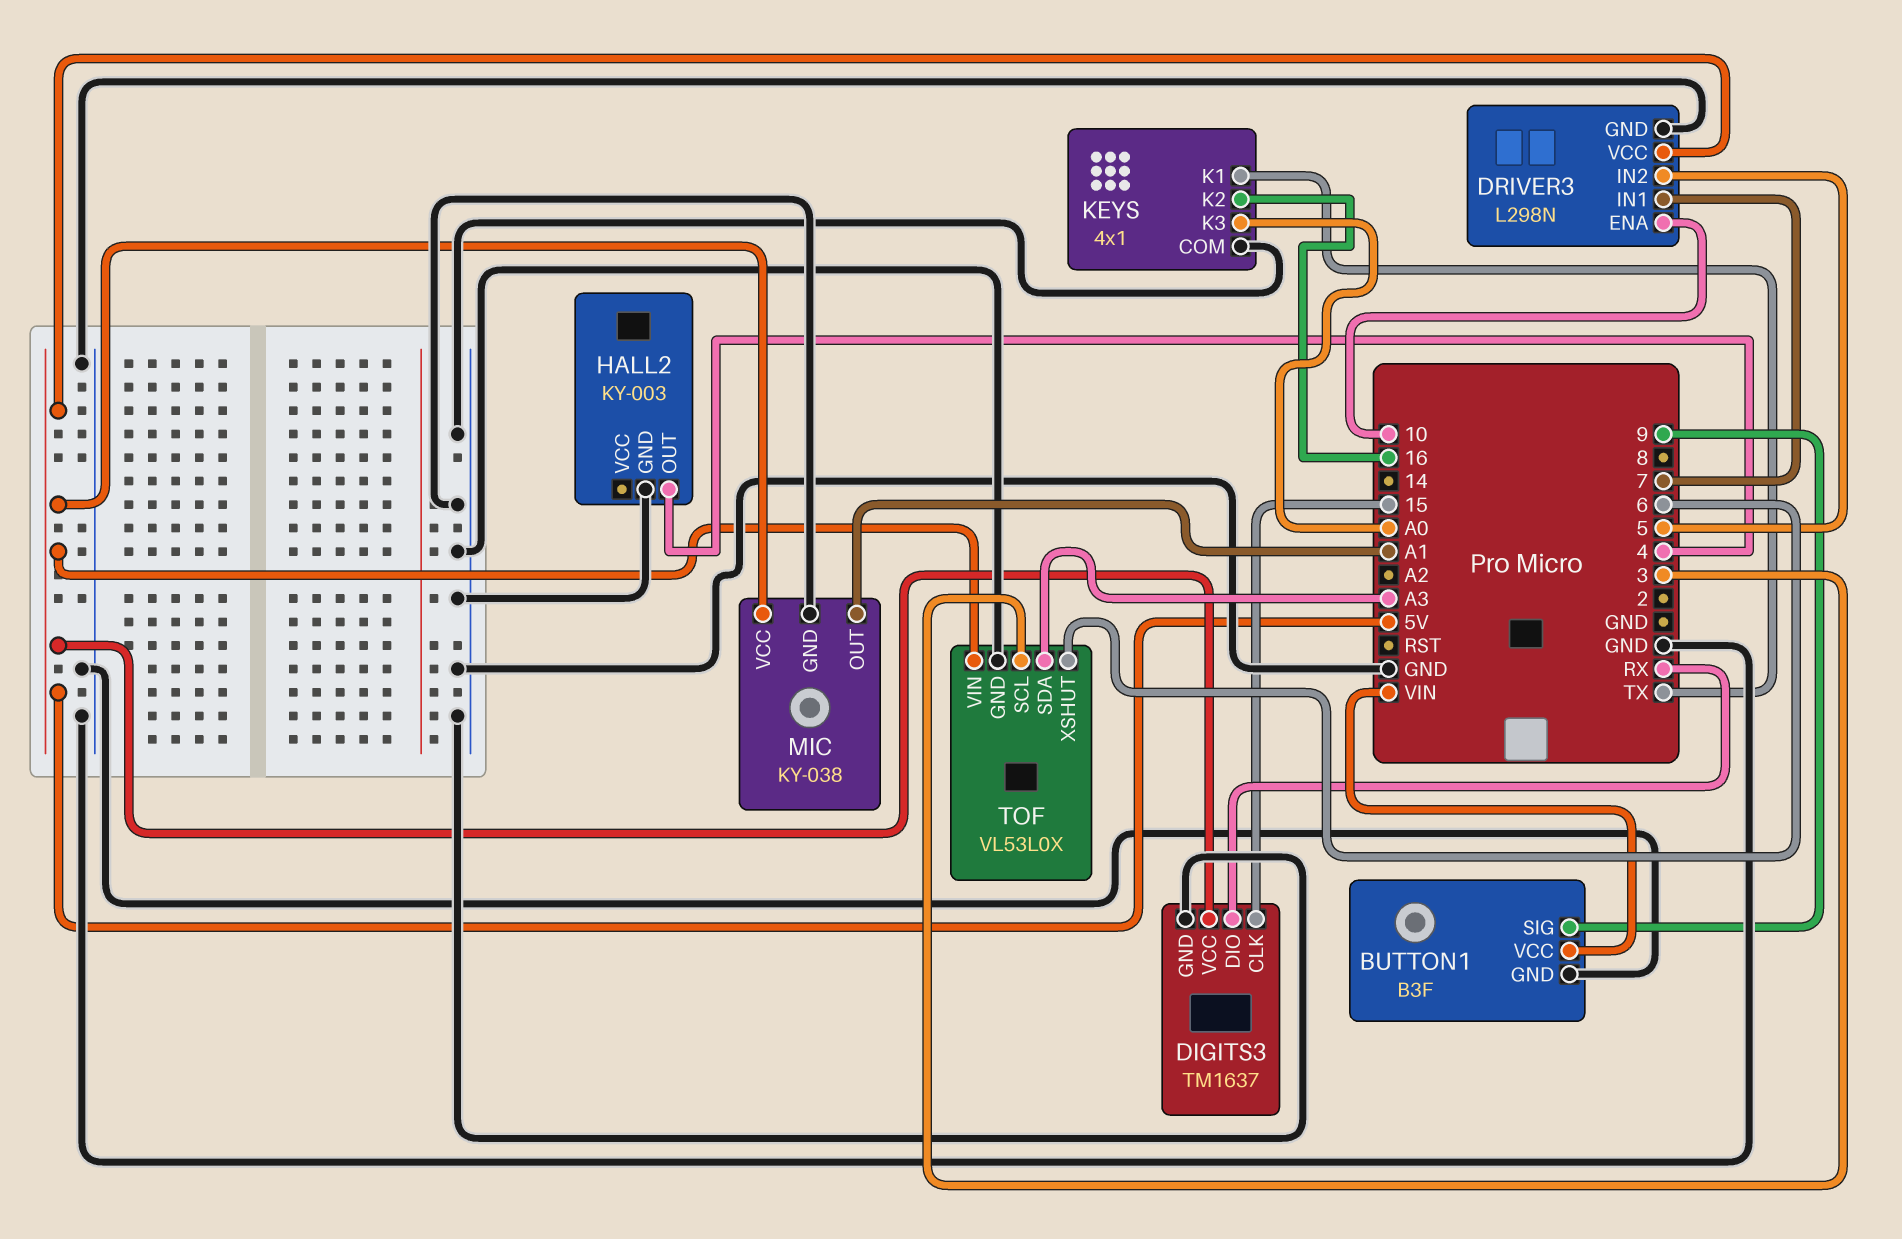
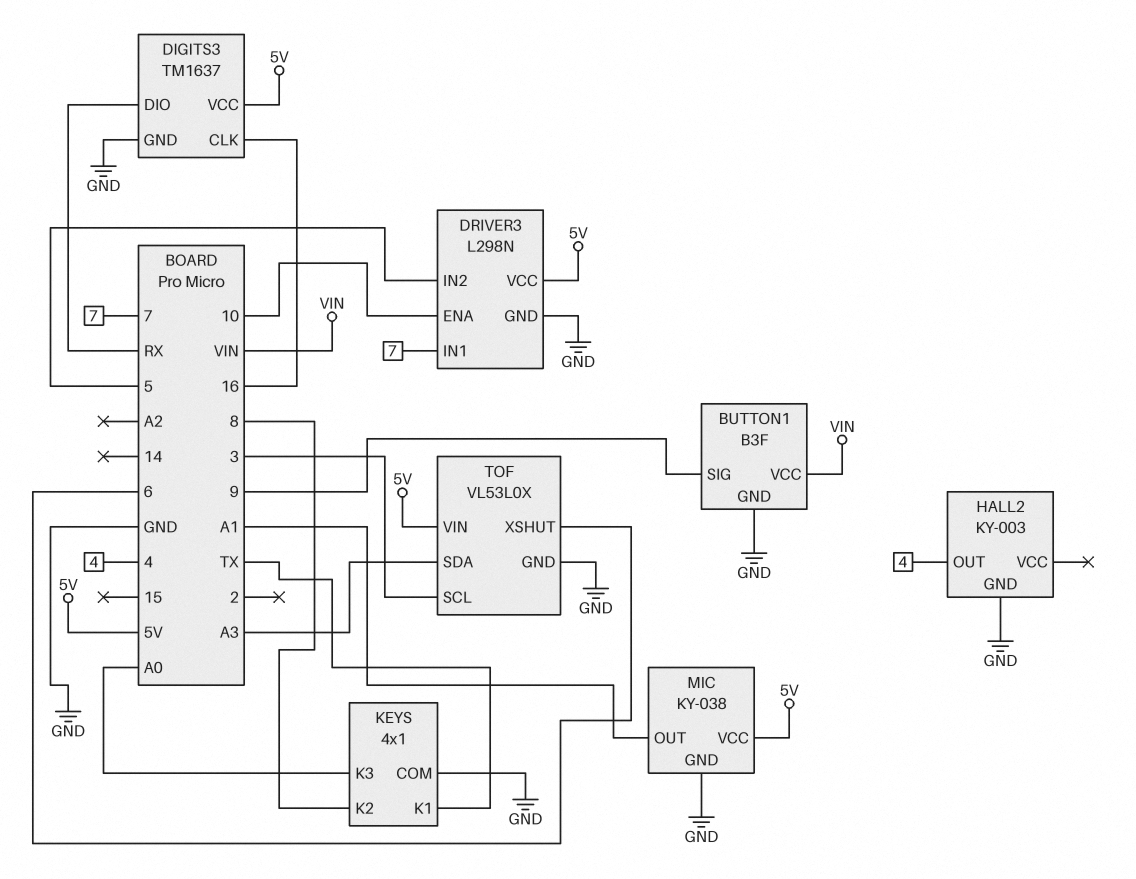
DIGITS3 pin CLK: 15 -> 16
KEYS pin K2: 16 -> 8

